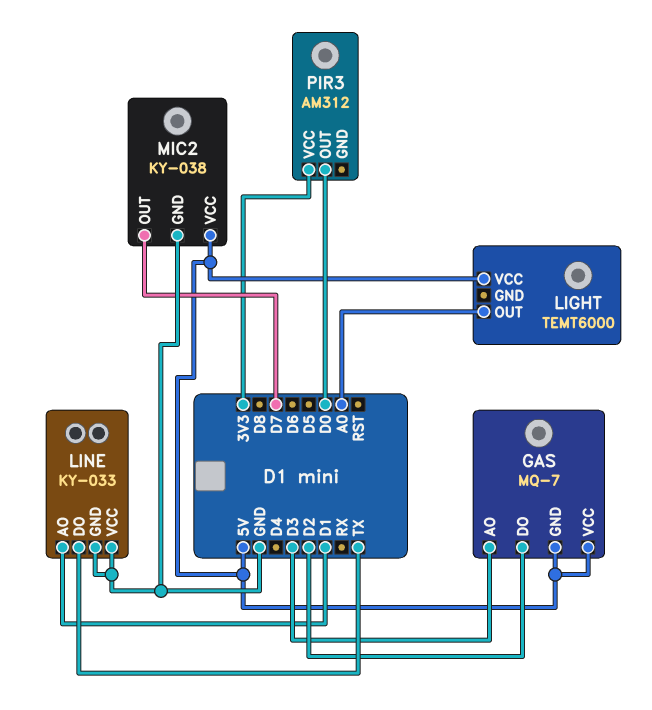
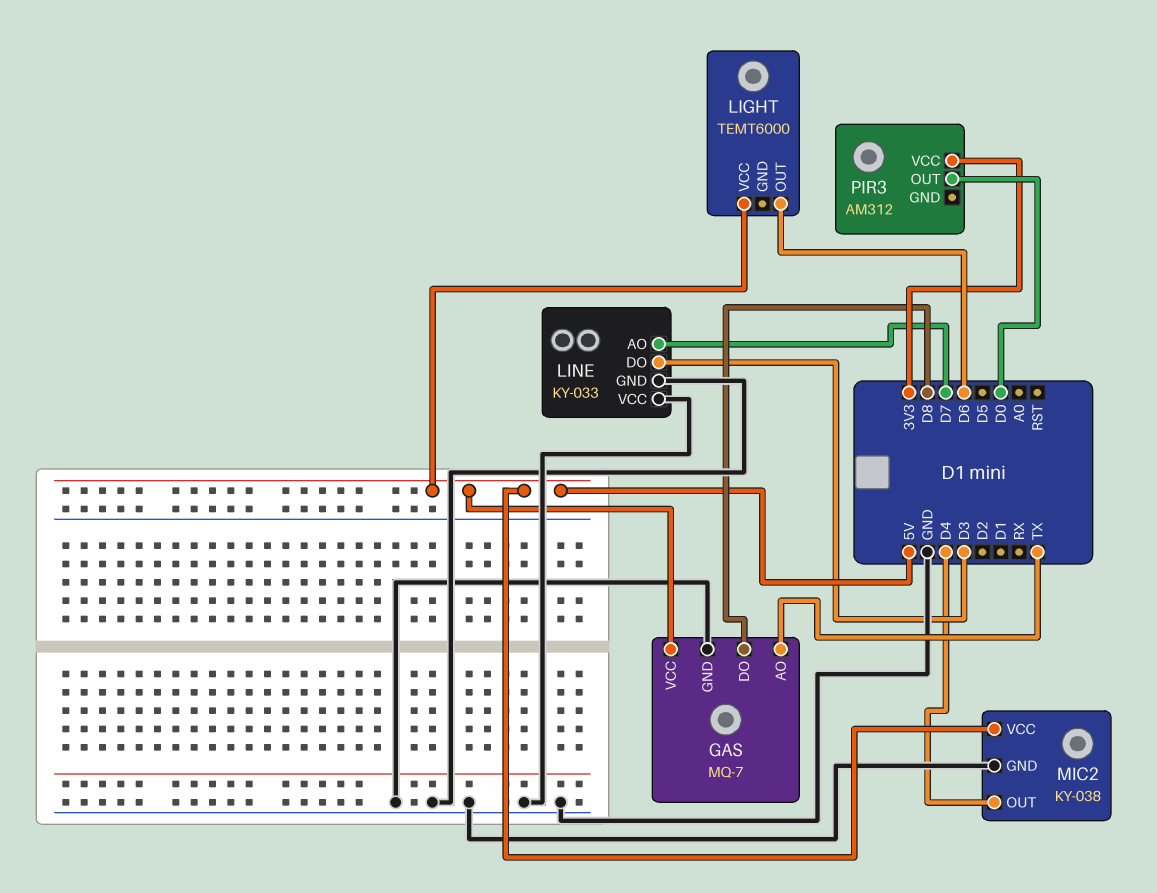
GAS pin AO: D3 -> TX
GAS pin DO: D2 -> D8
GAS pin GND: 5V -> GND
LIGHT pin OUT: A0 -> D6
LINE pin AO: D1 -> D7
LINE pin DO: TX -> D3
MIC2 pin OUT: D7 -> D4

